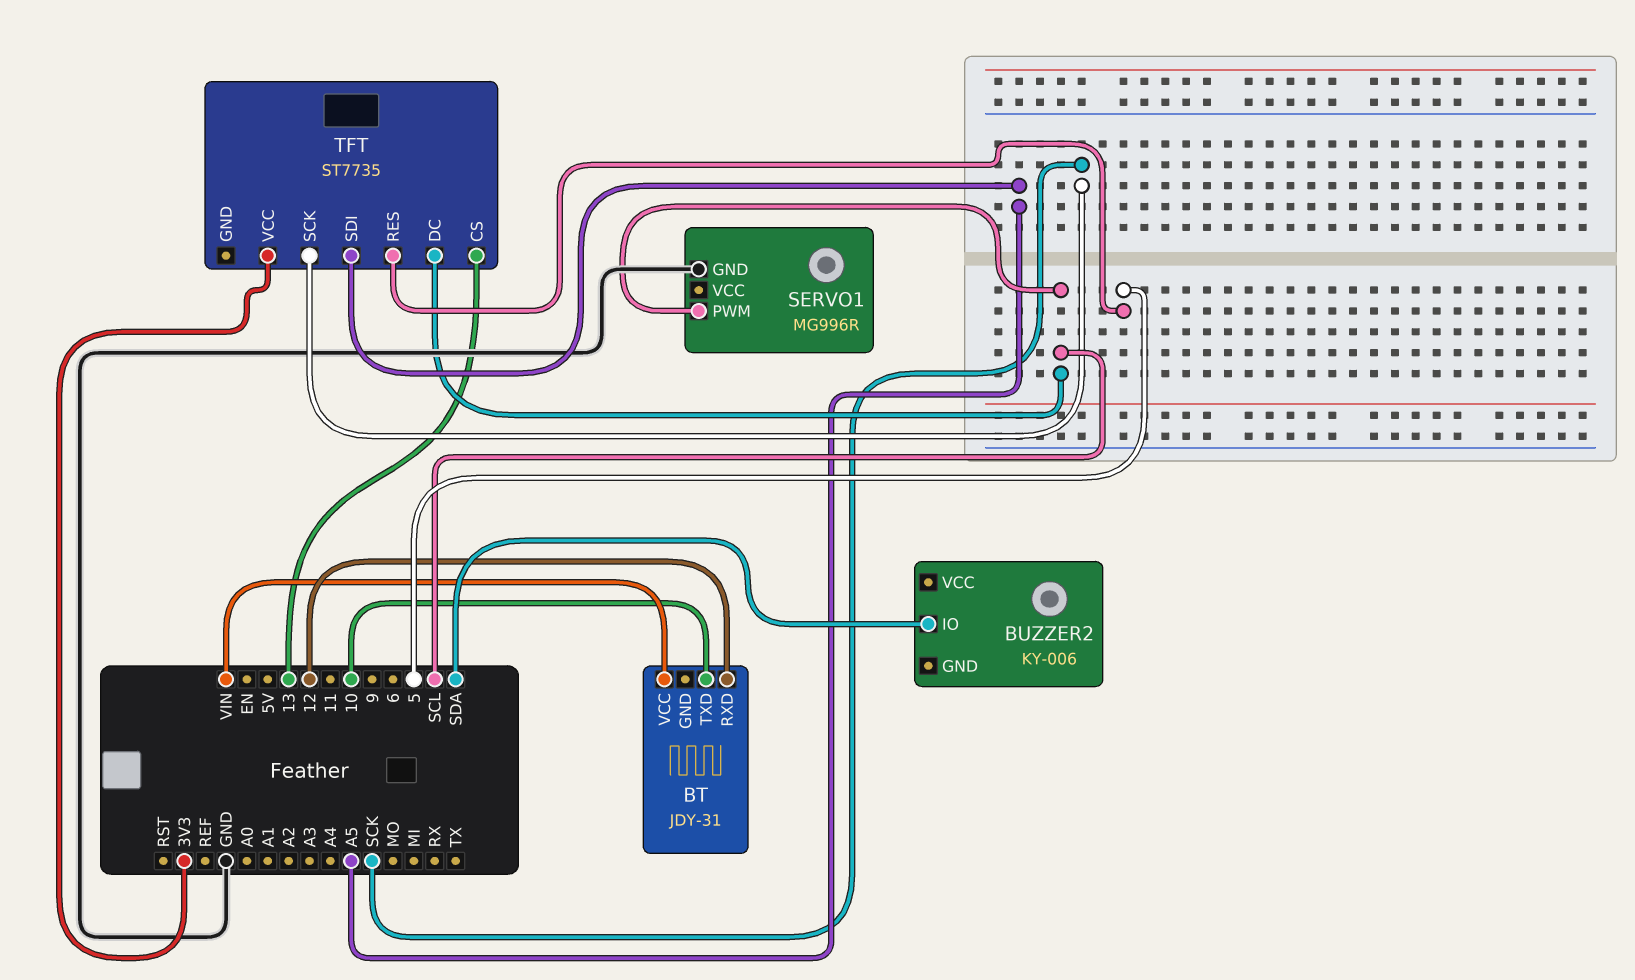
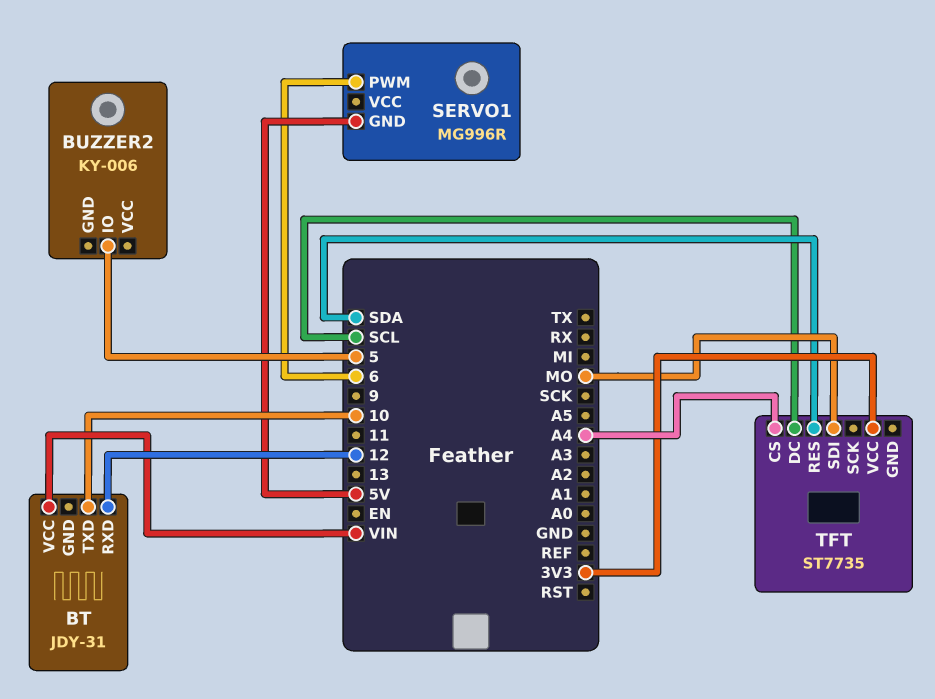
BUZZER2 pin IO: SDA -> 5
SERVO1 pin GND: GND -> 5V
SERVO1 pin PWM: SCL -> 6
TFT pin CS: 13 -> A4
TFT pin RES: 5 -> SDA
TFT pin SCK: SCK -> none
TFT pin SDI: A5 -> MO

